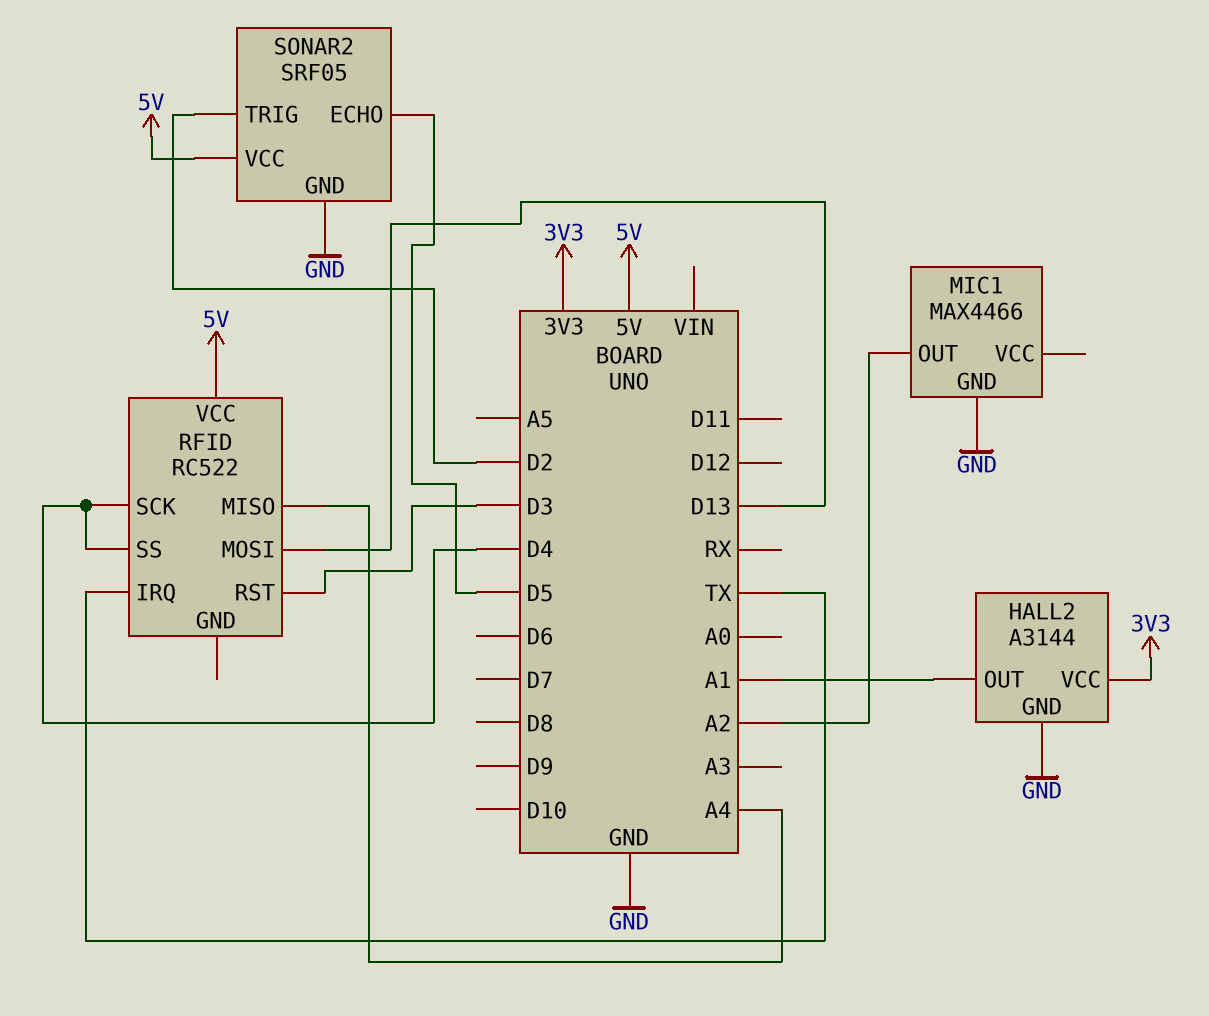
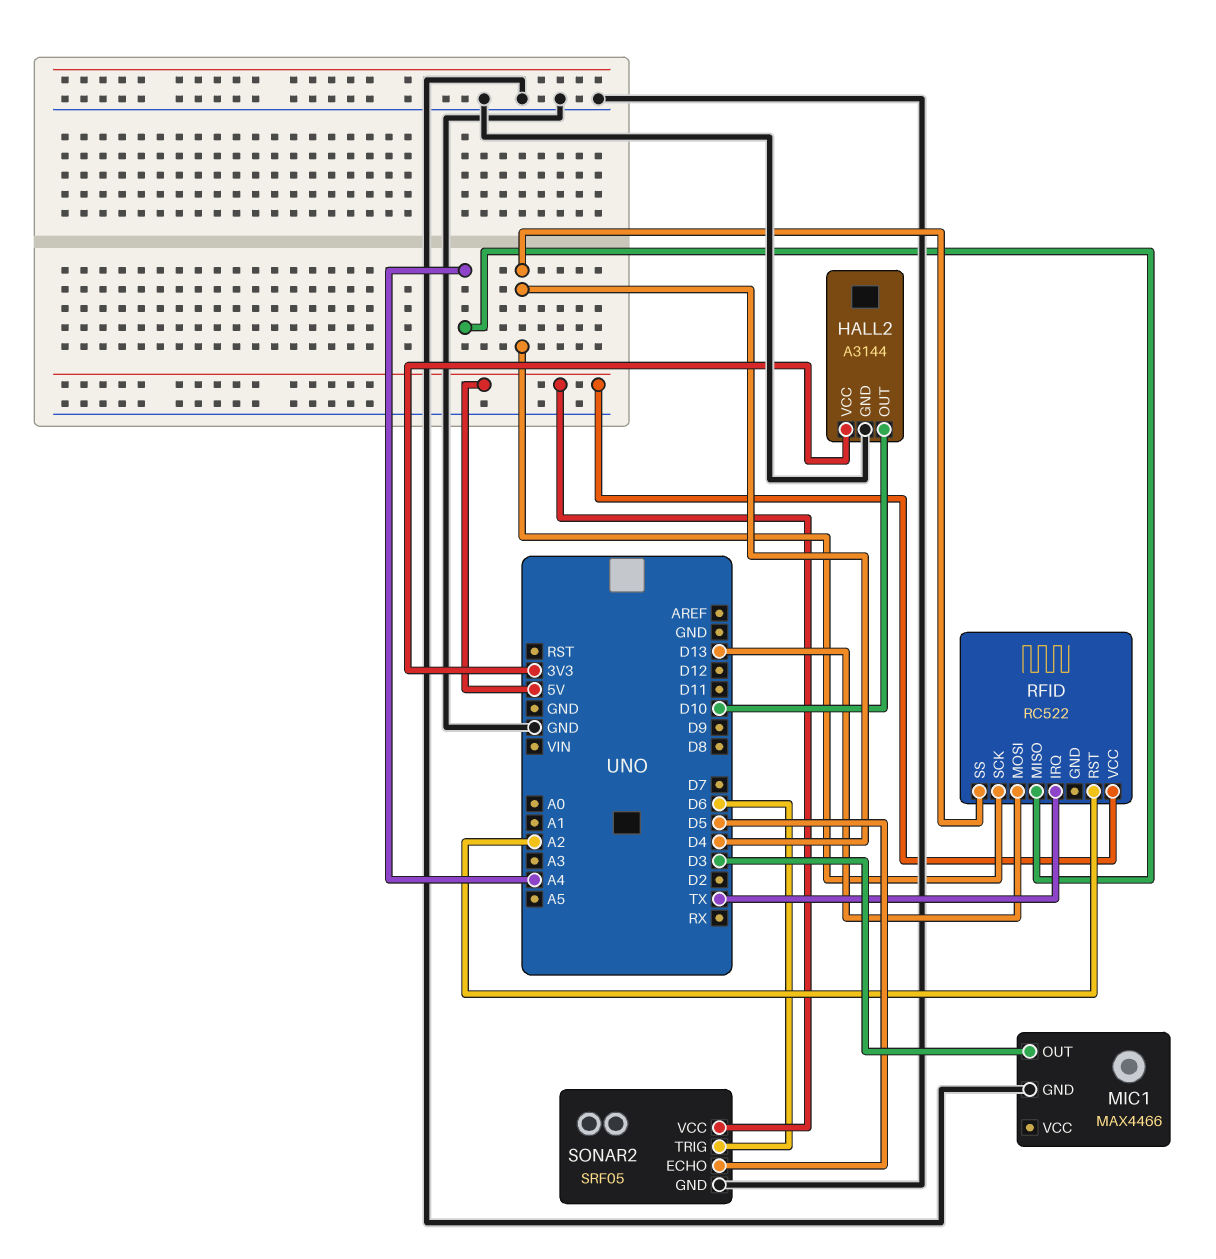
HALL2 pin OUT: A1 -> D10
MIC1 pin OUT: A2 -> D3
RFID pin RST: D3 -> A2
SONAR2 pin TRIG: D2 -> D6

